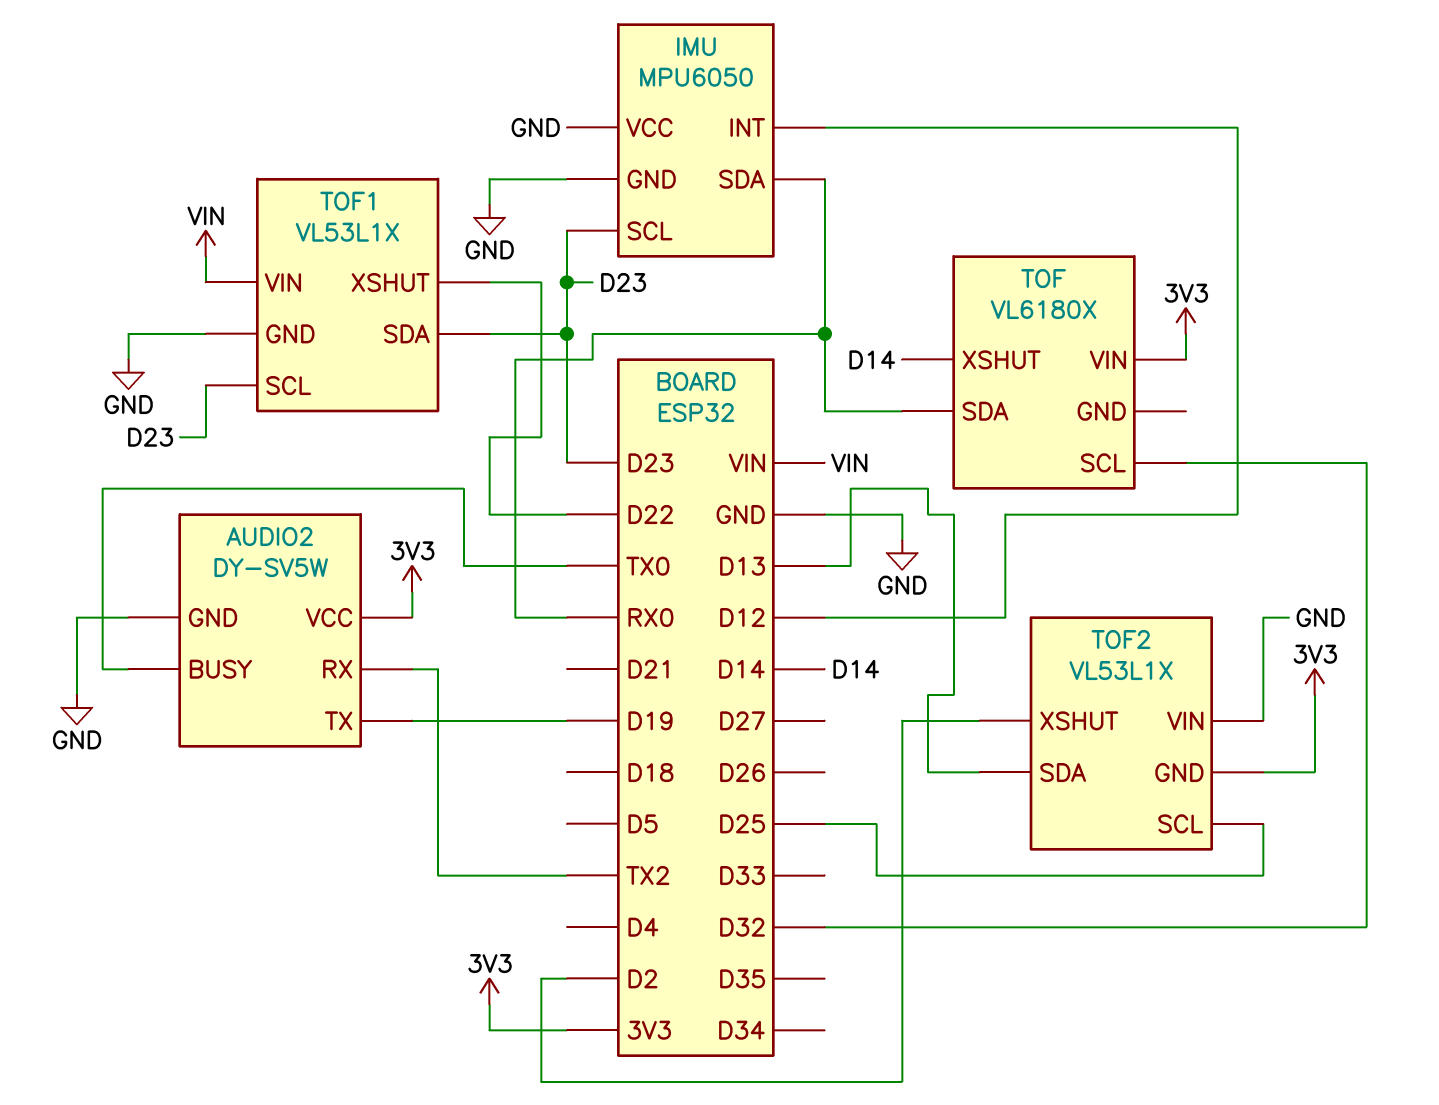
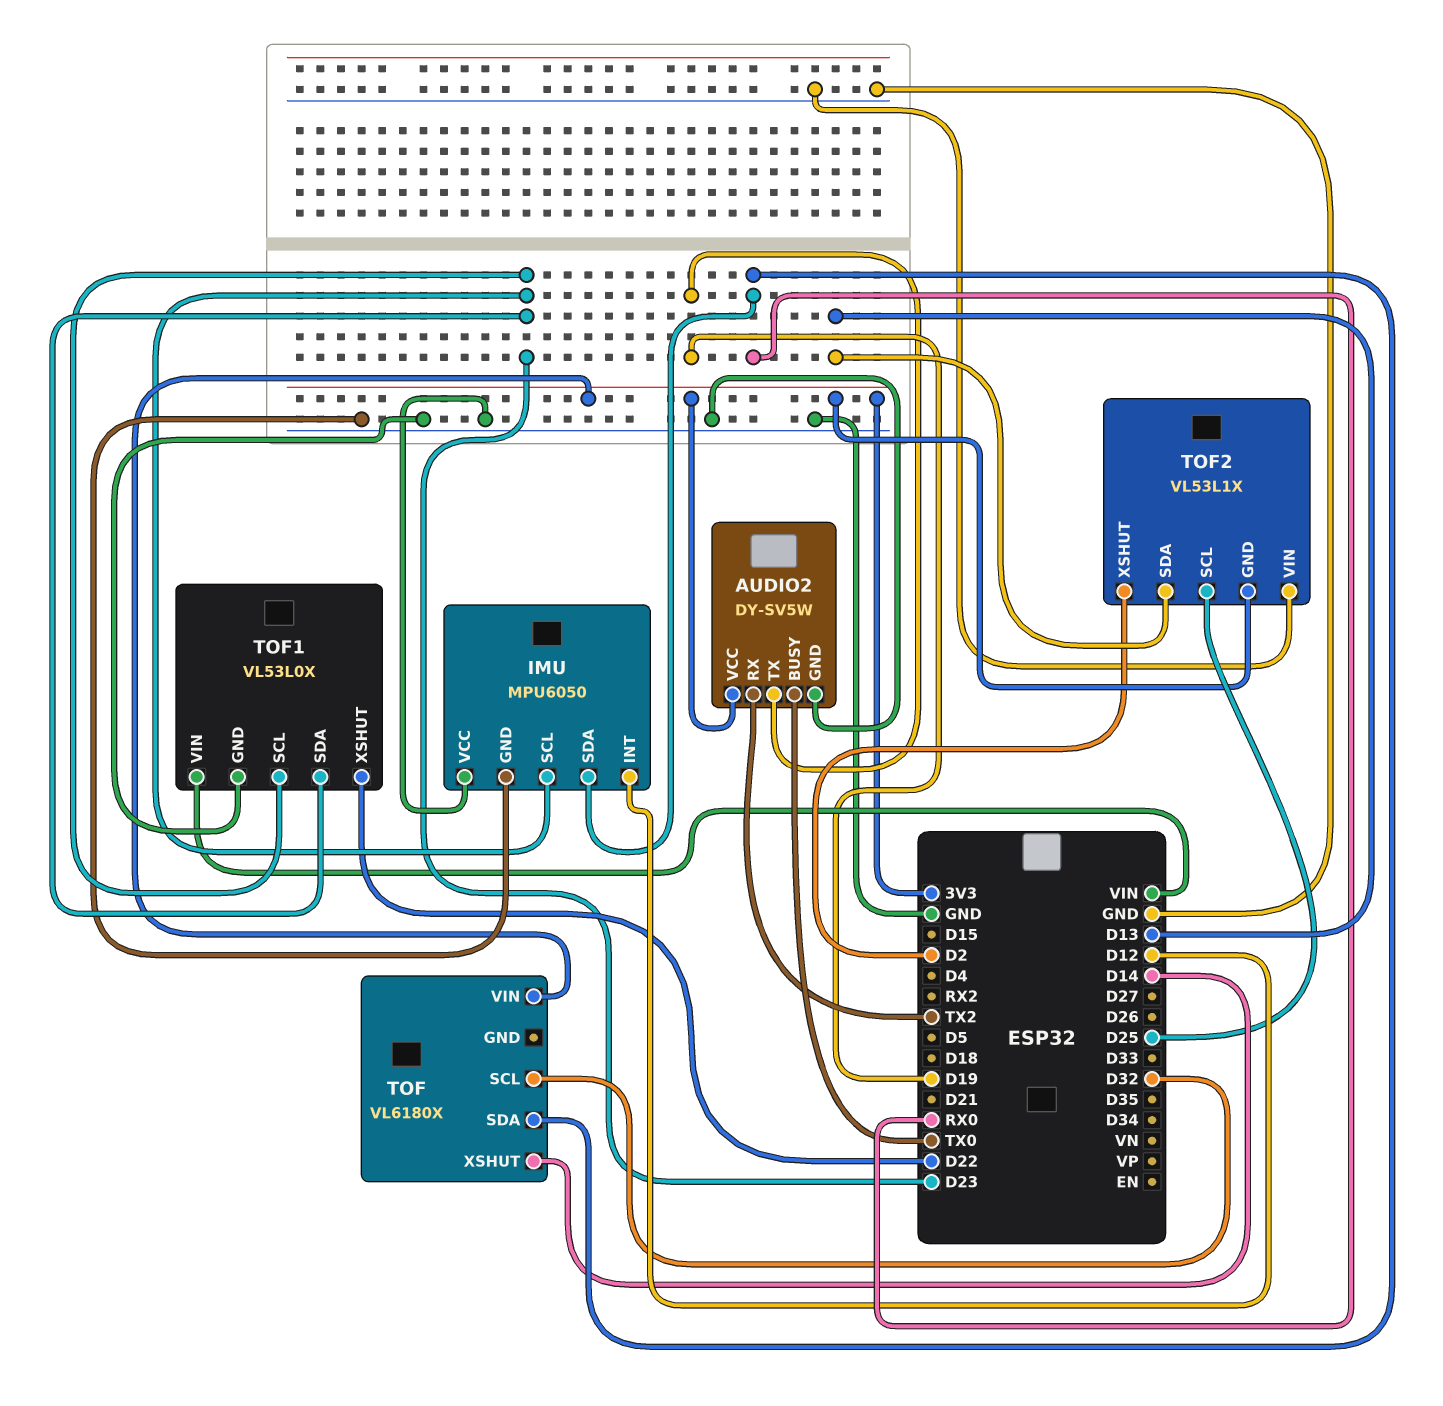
TOF1: VL53L1X -> VL53L0X

